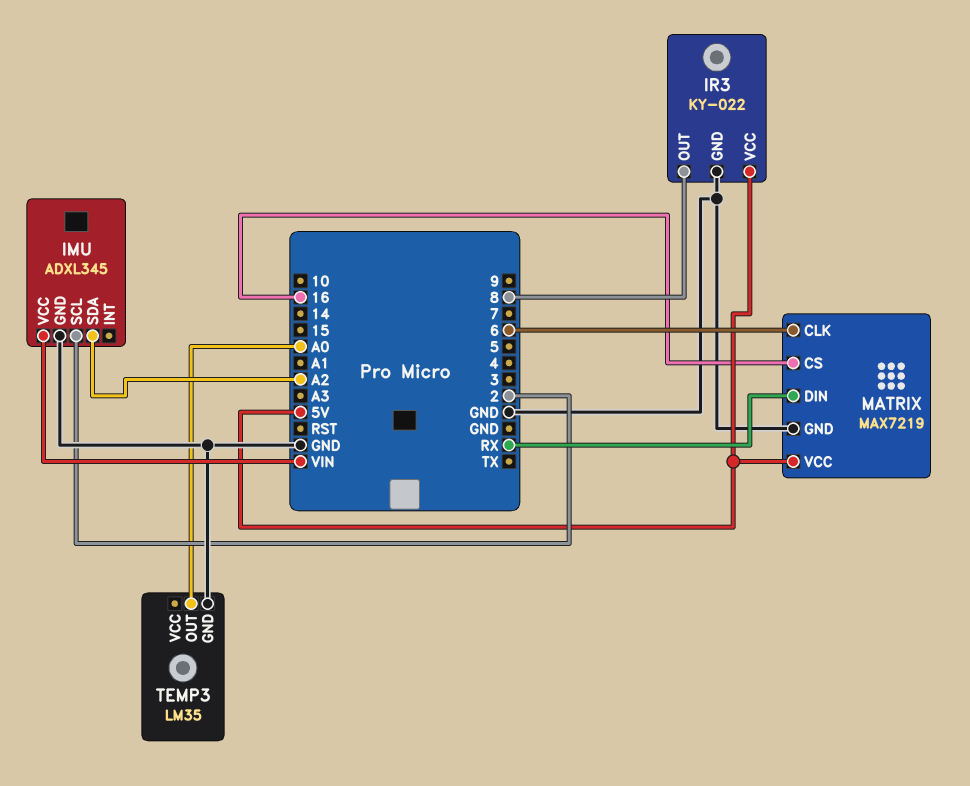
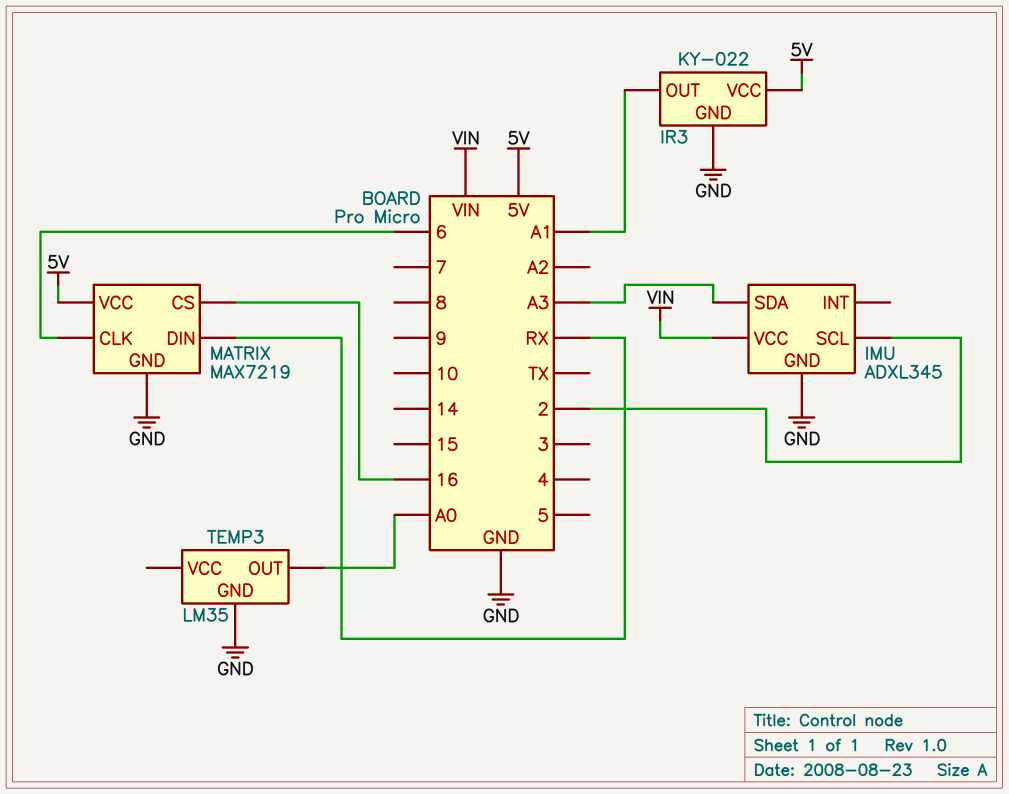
IMU pin SDA: A2 -> A3
IR3 pin OUT: 8 -> A1

